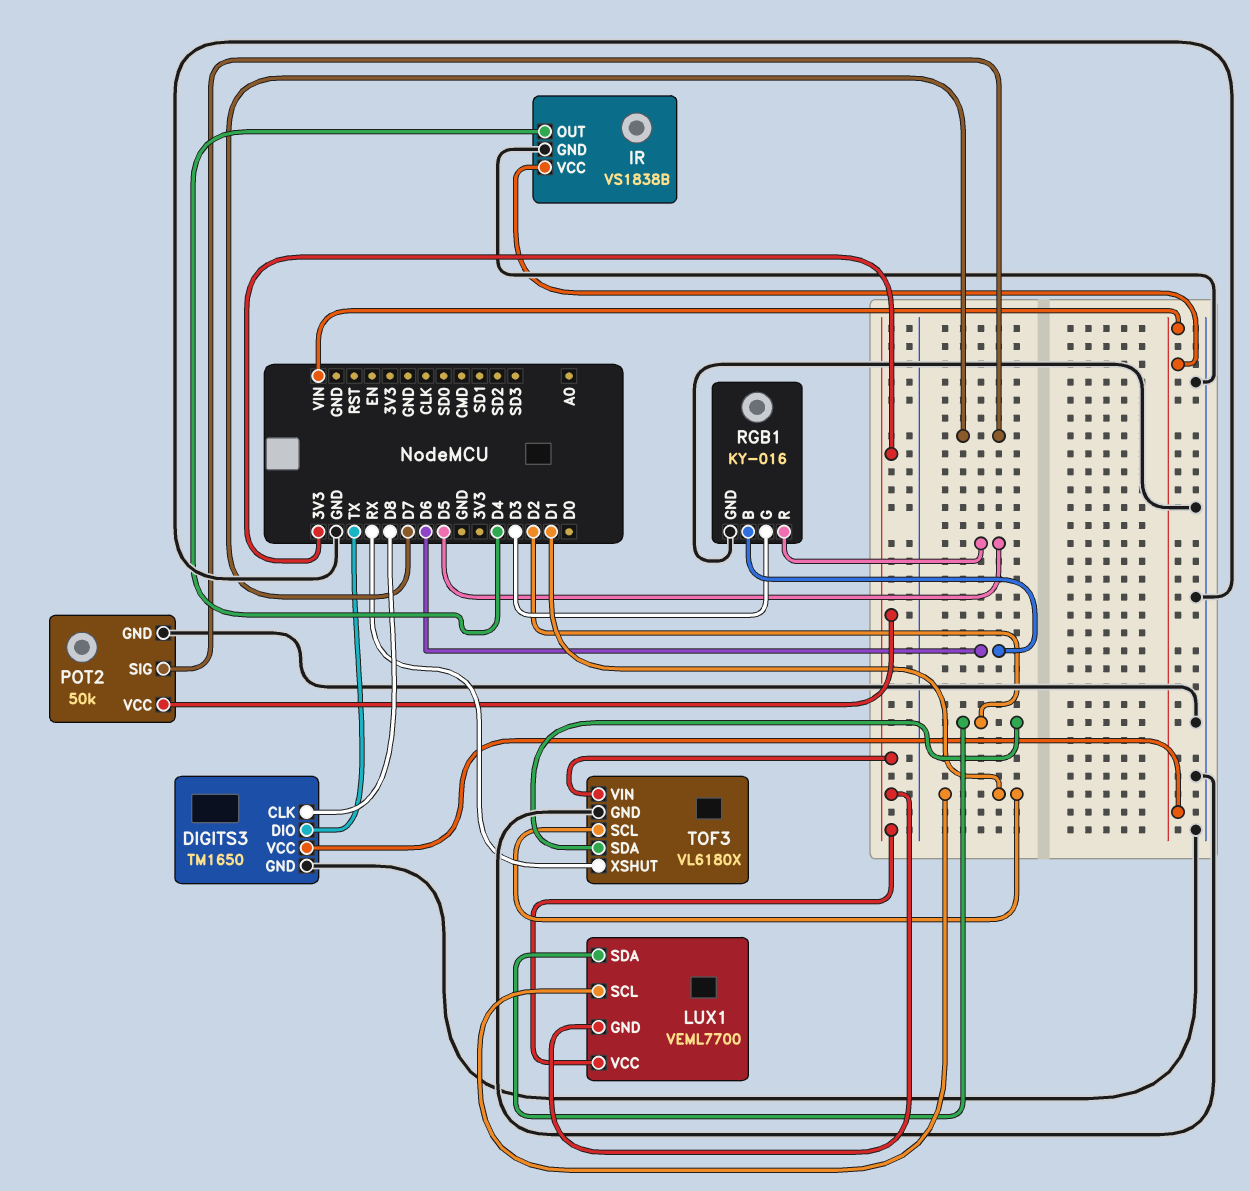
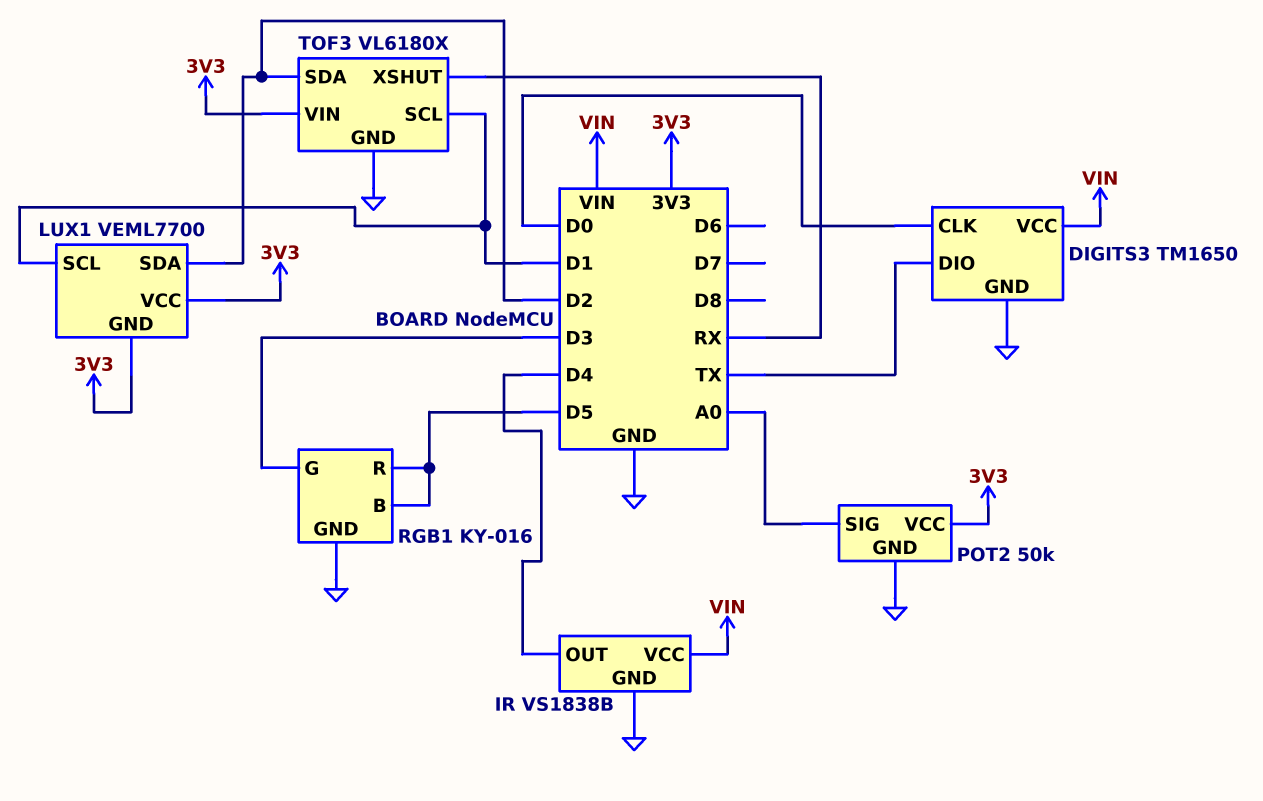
DIGITS3 pin CLK: D8 -> D0
POT2 pin SIG: D7 -> A0
RGB1 pin B: D6 -> D5

